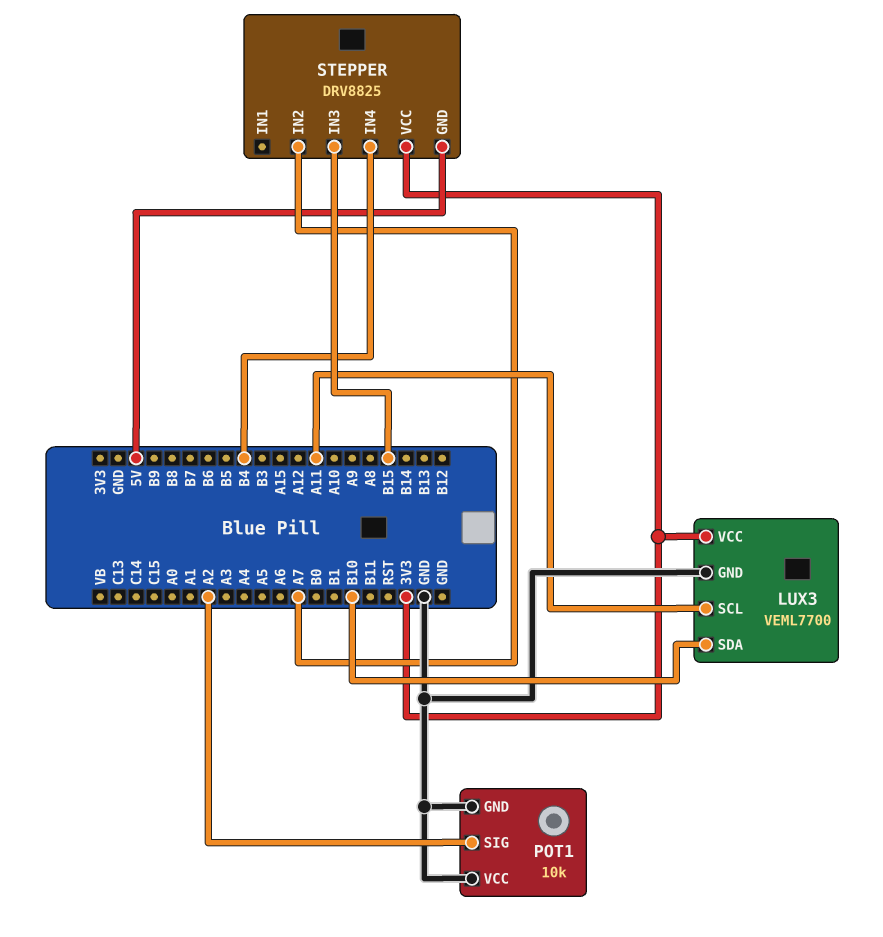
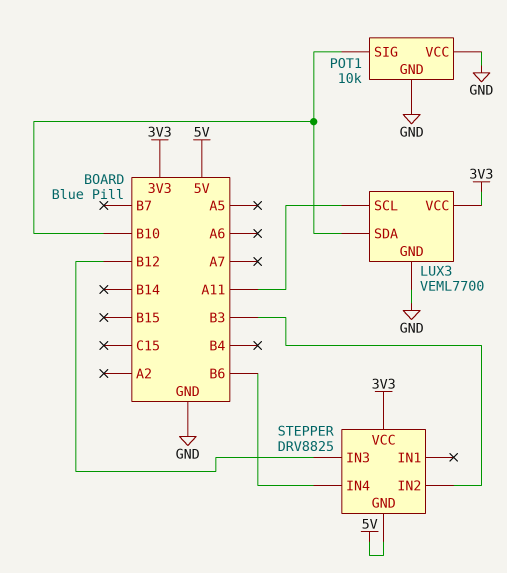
POT1 pin SIG: A2 -> B10
STEPPER pin IN2: A7 -> B3
STEPPER pin IN3: B15 -> B12
STEPPER pin IN4: B4 -> B6

